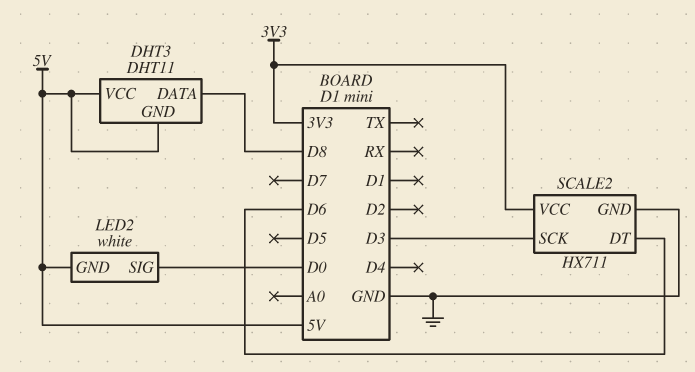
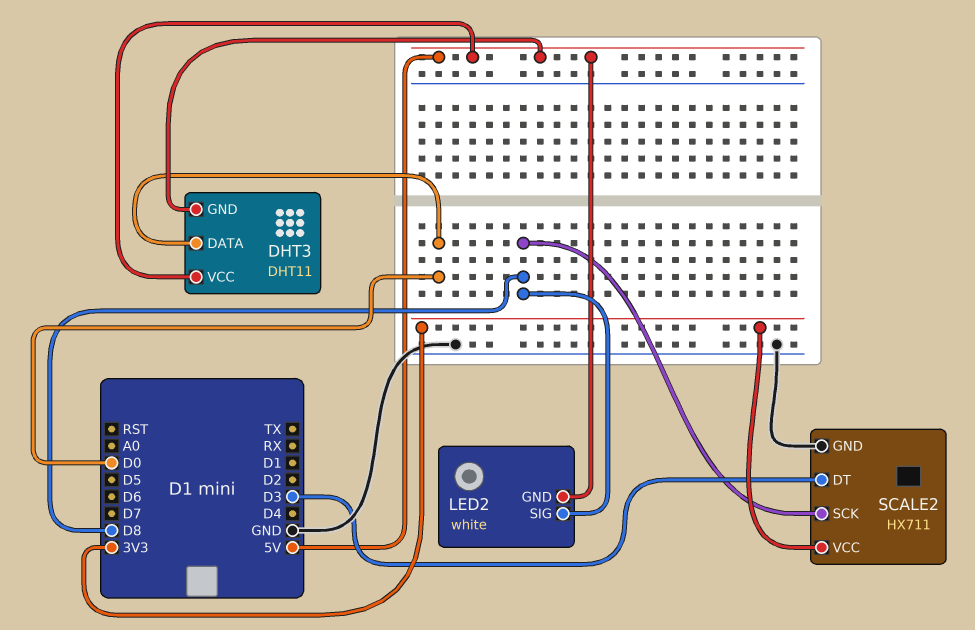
DHT3 pin DATA: D8 -> D0
LED2 pin SIG: D0 -> D8
SCALE2 pin DT: D6 -> D3
SCALE2 pin SCK: D3 -> D8

